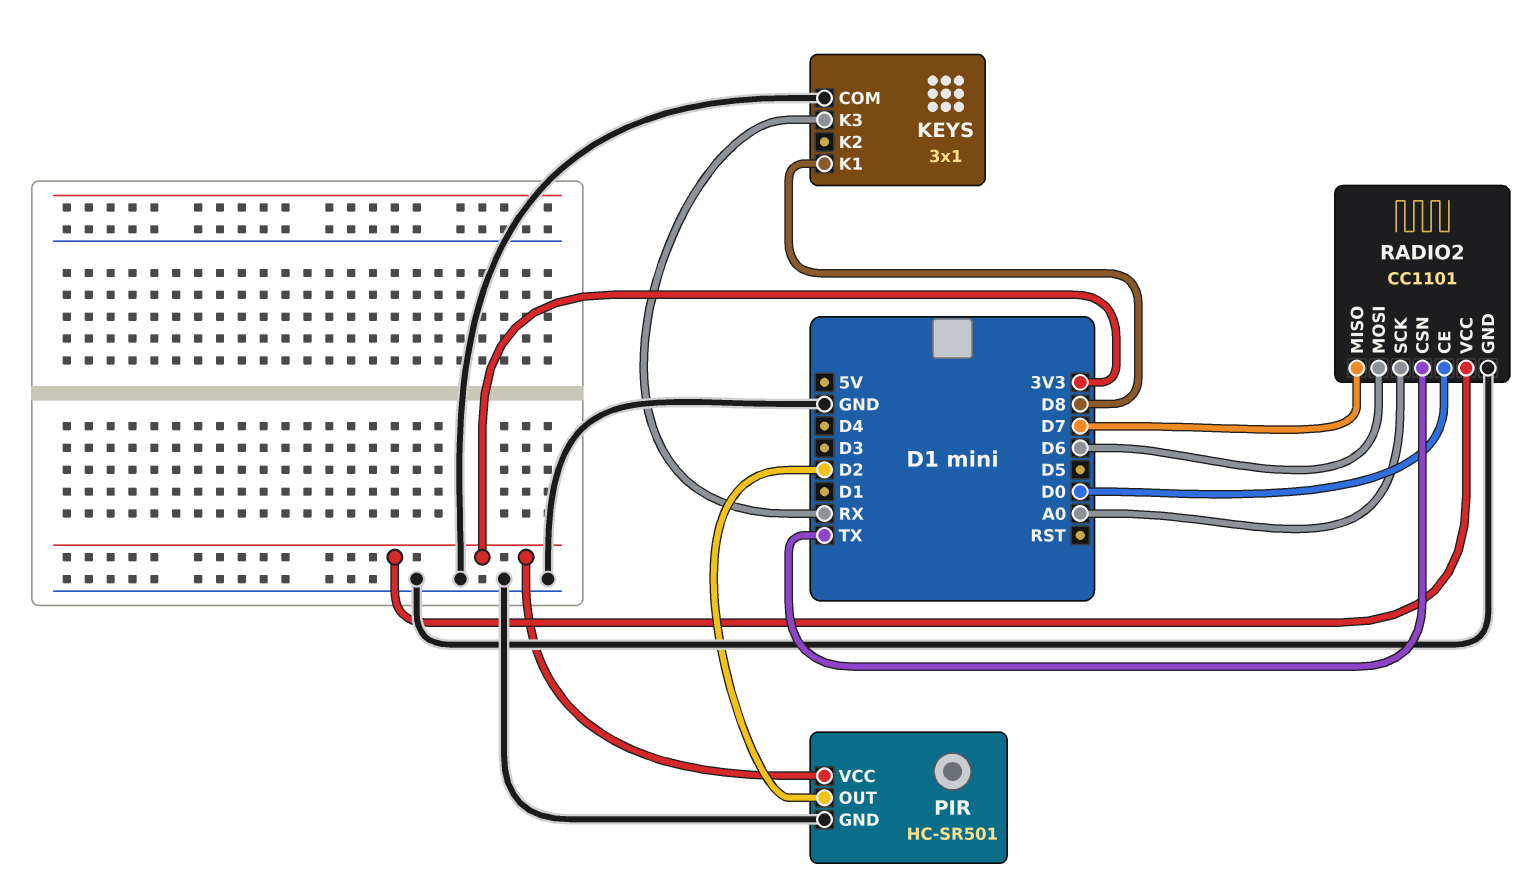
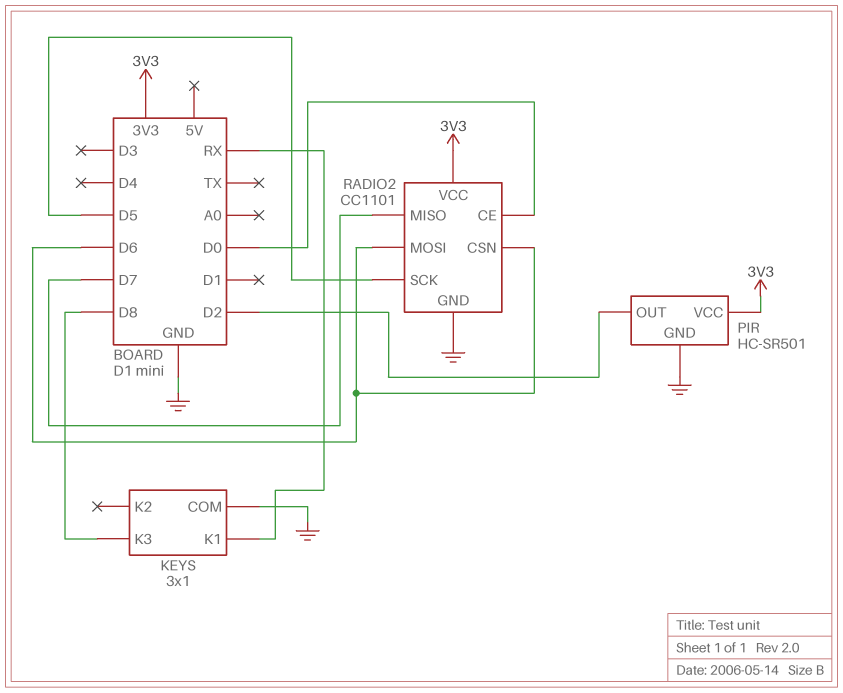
KEYS pin K1: D8 -> RX
KEYS pin K3: RX -> D8
RADIO2 pin CSN: TX -> D6
RADIO2 pin SCK: A0 -> D5

